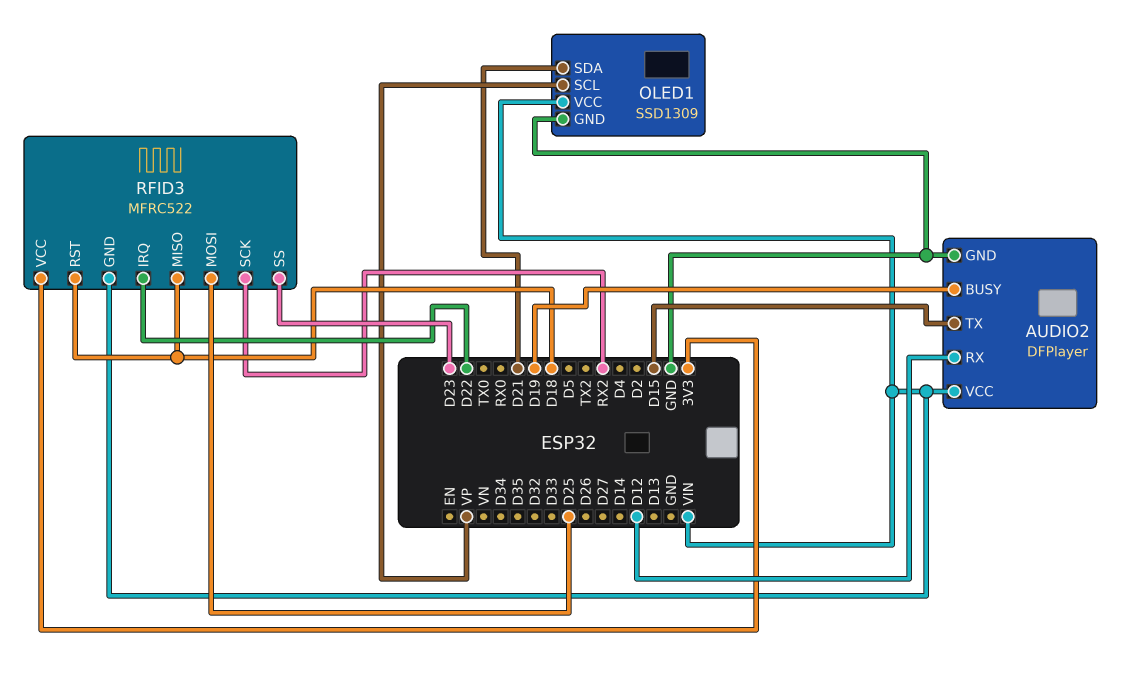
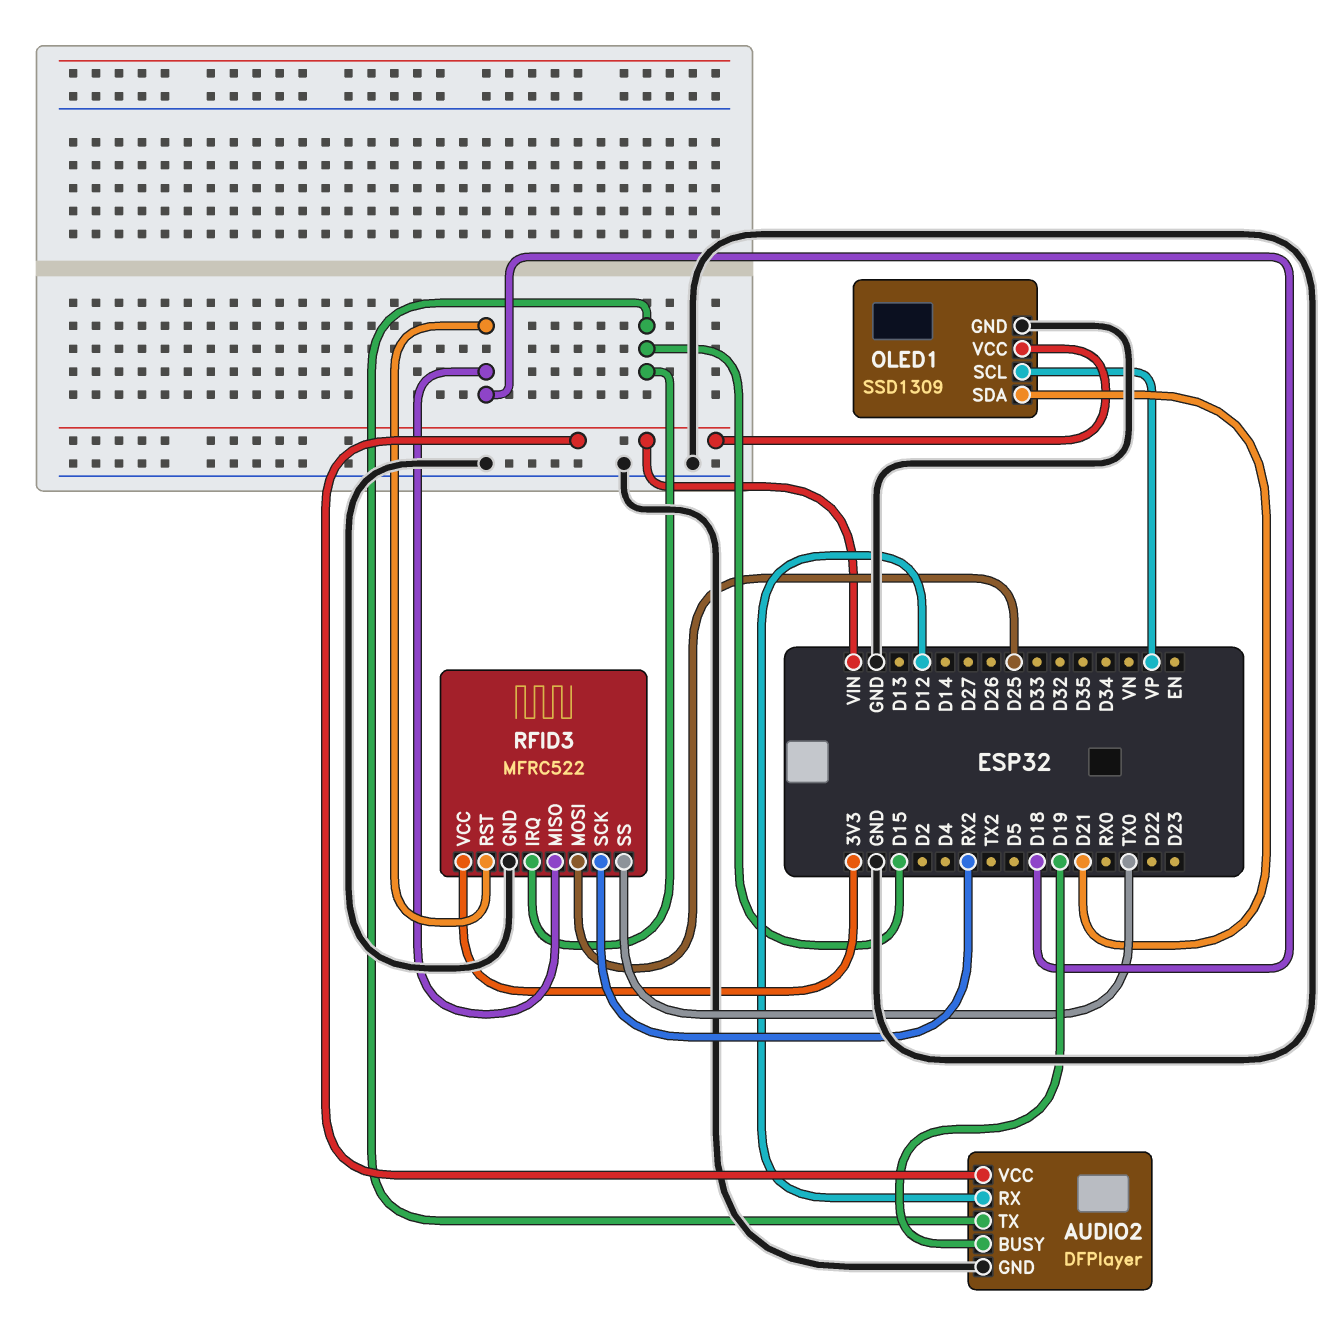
RFID3 pin GND: VIN -> GND
RFID3 pin IRQ: D22 -> D15
RFID3 pin SS: D23 -> TX0

